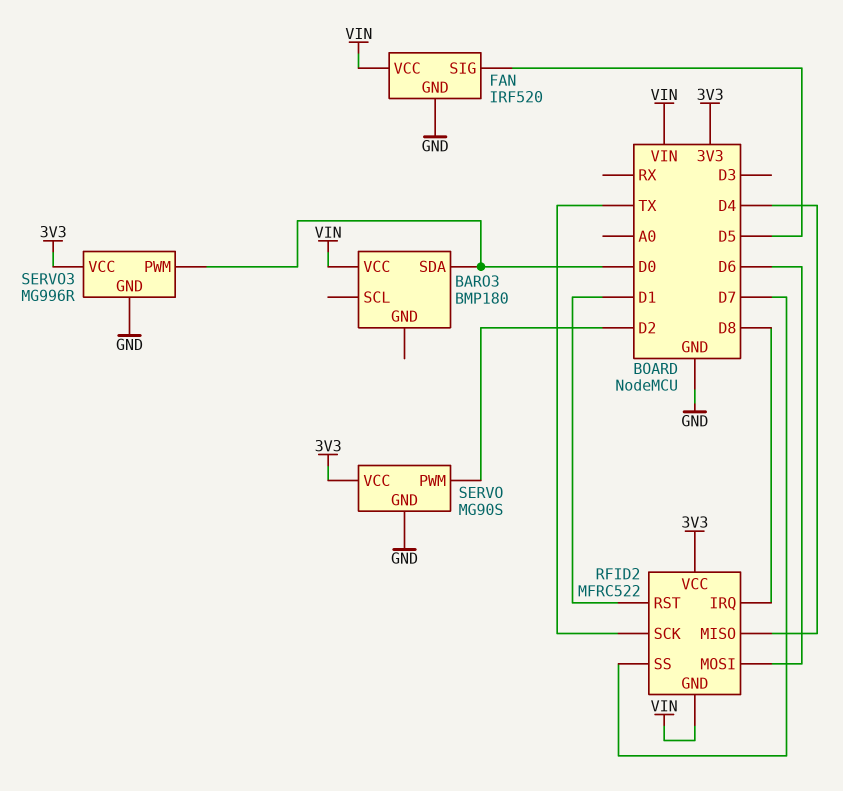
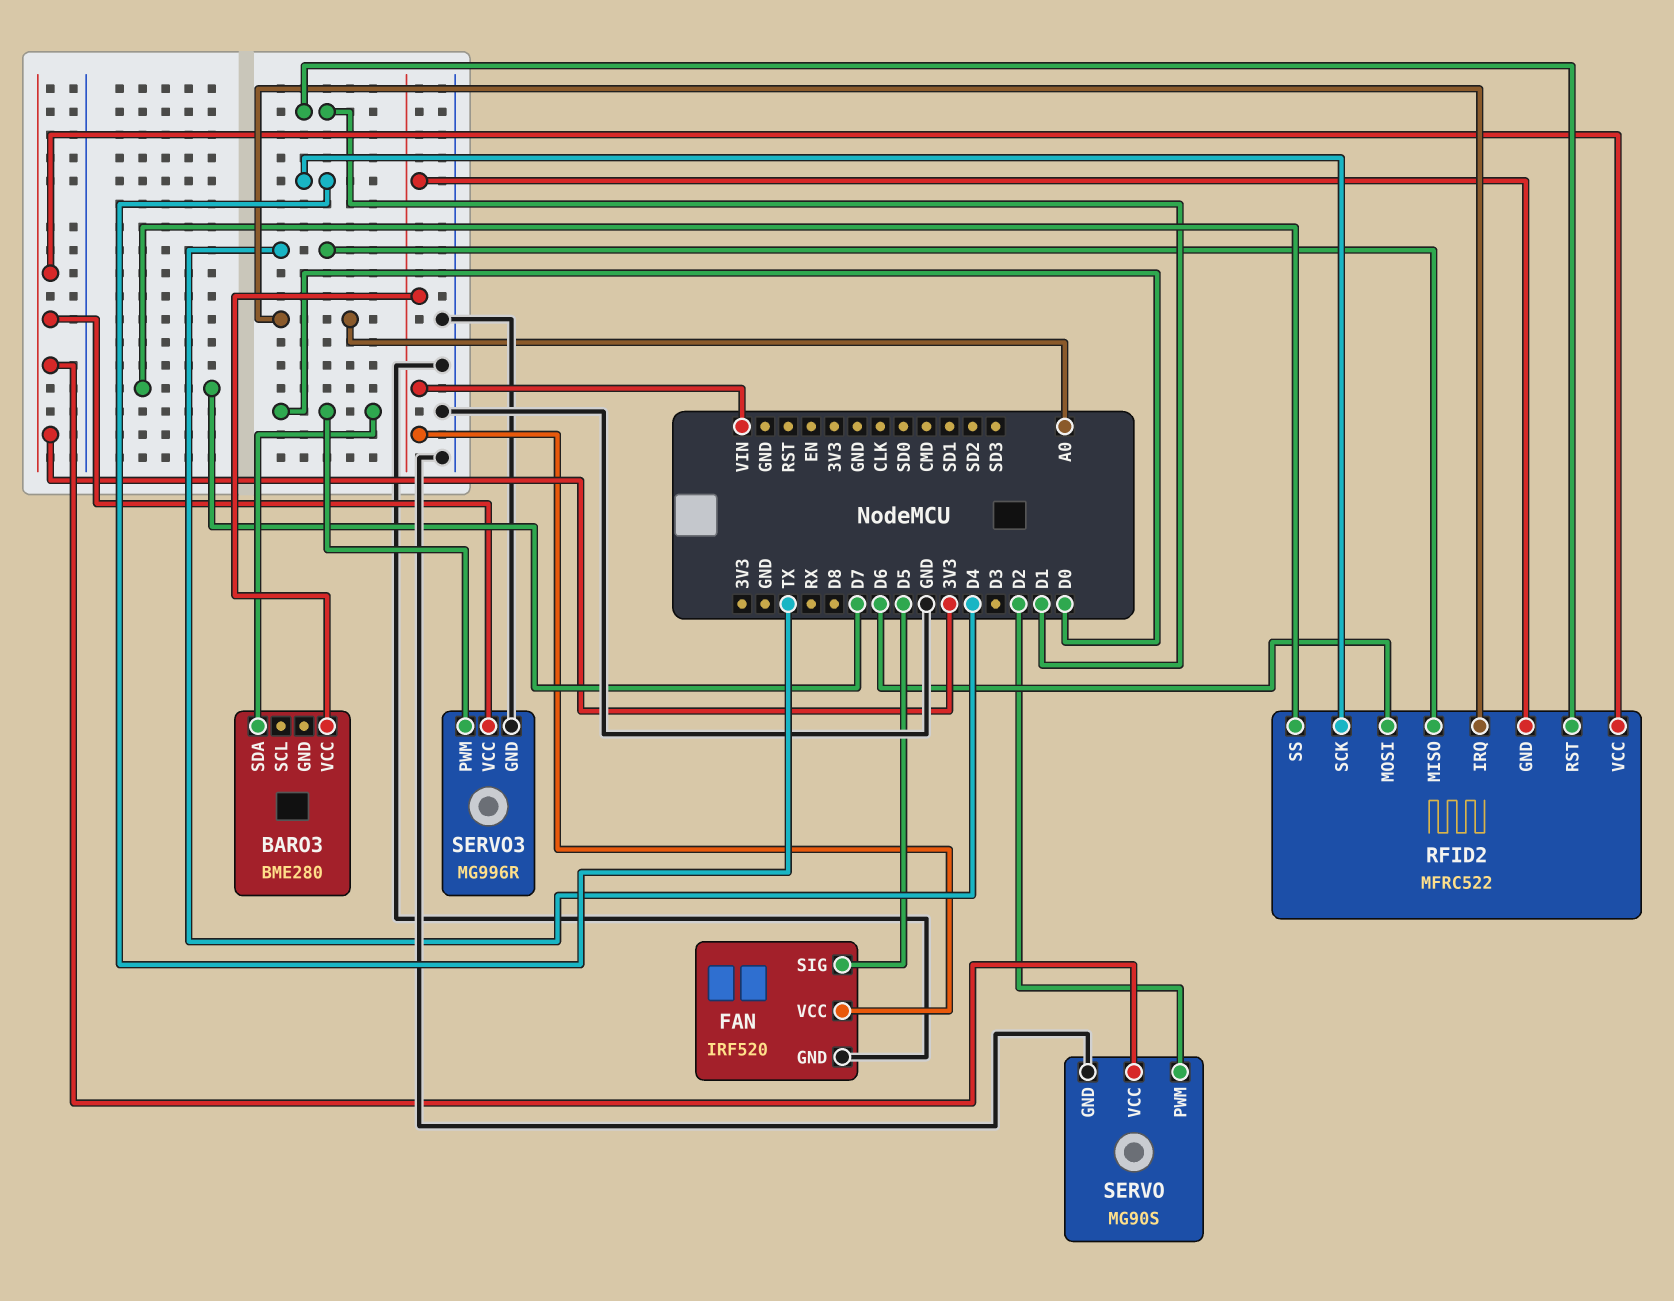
BARO3: BMP180 -> BME280
RFID2 pin IRQ: D8 -> A0

